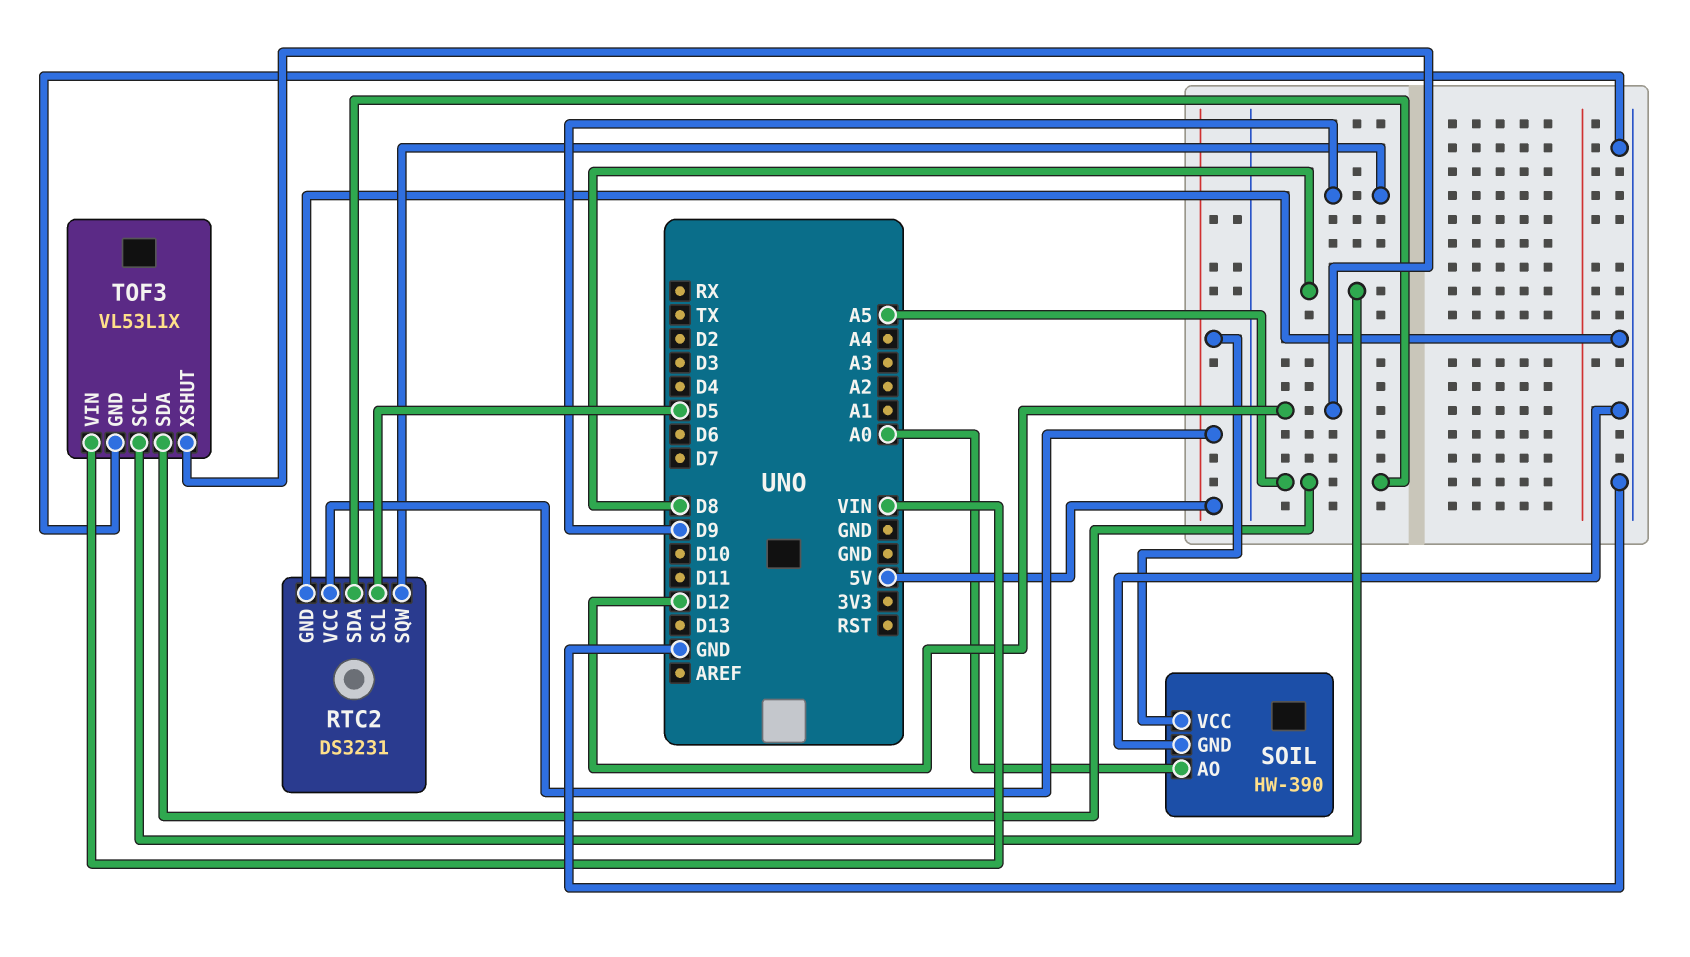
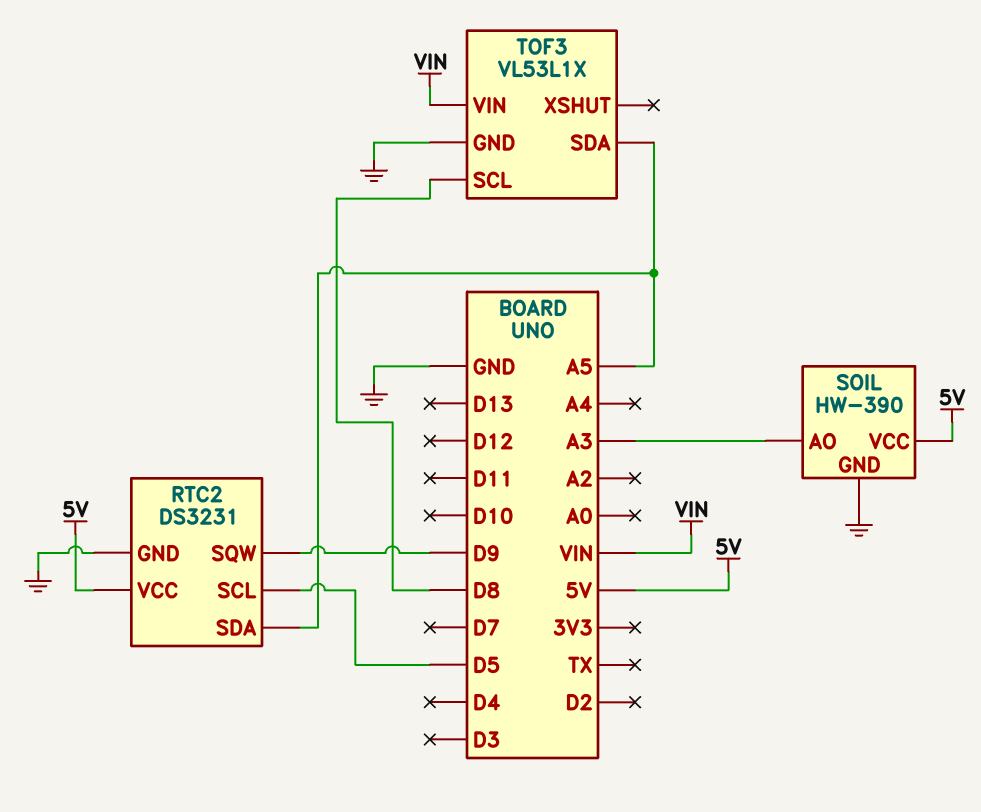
SOIL pin AO: A0 -> A3
TOF3 pin XSHUT: D12 -> none

